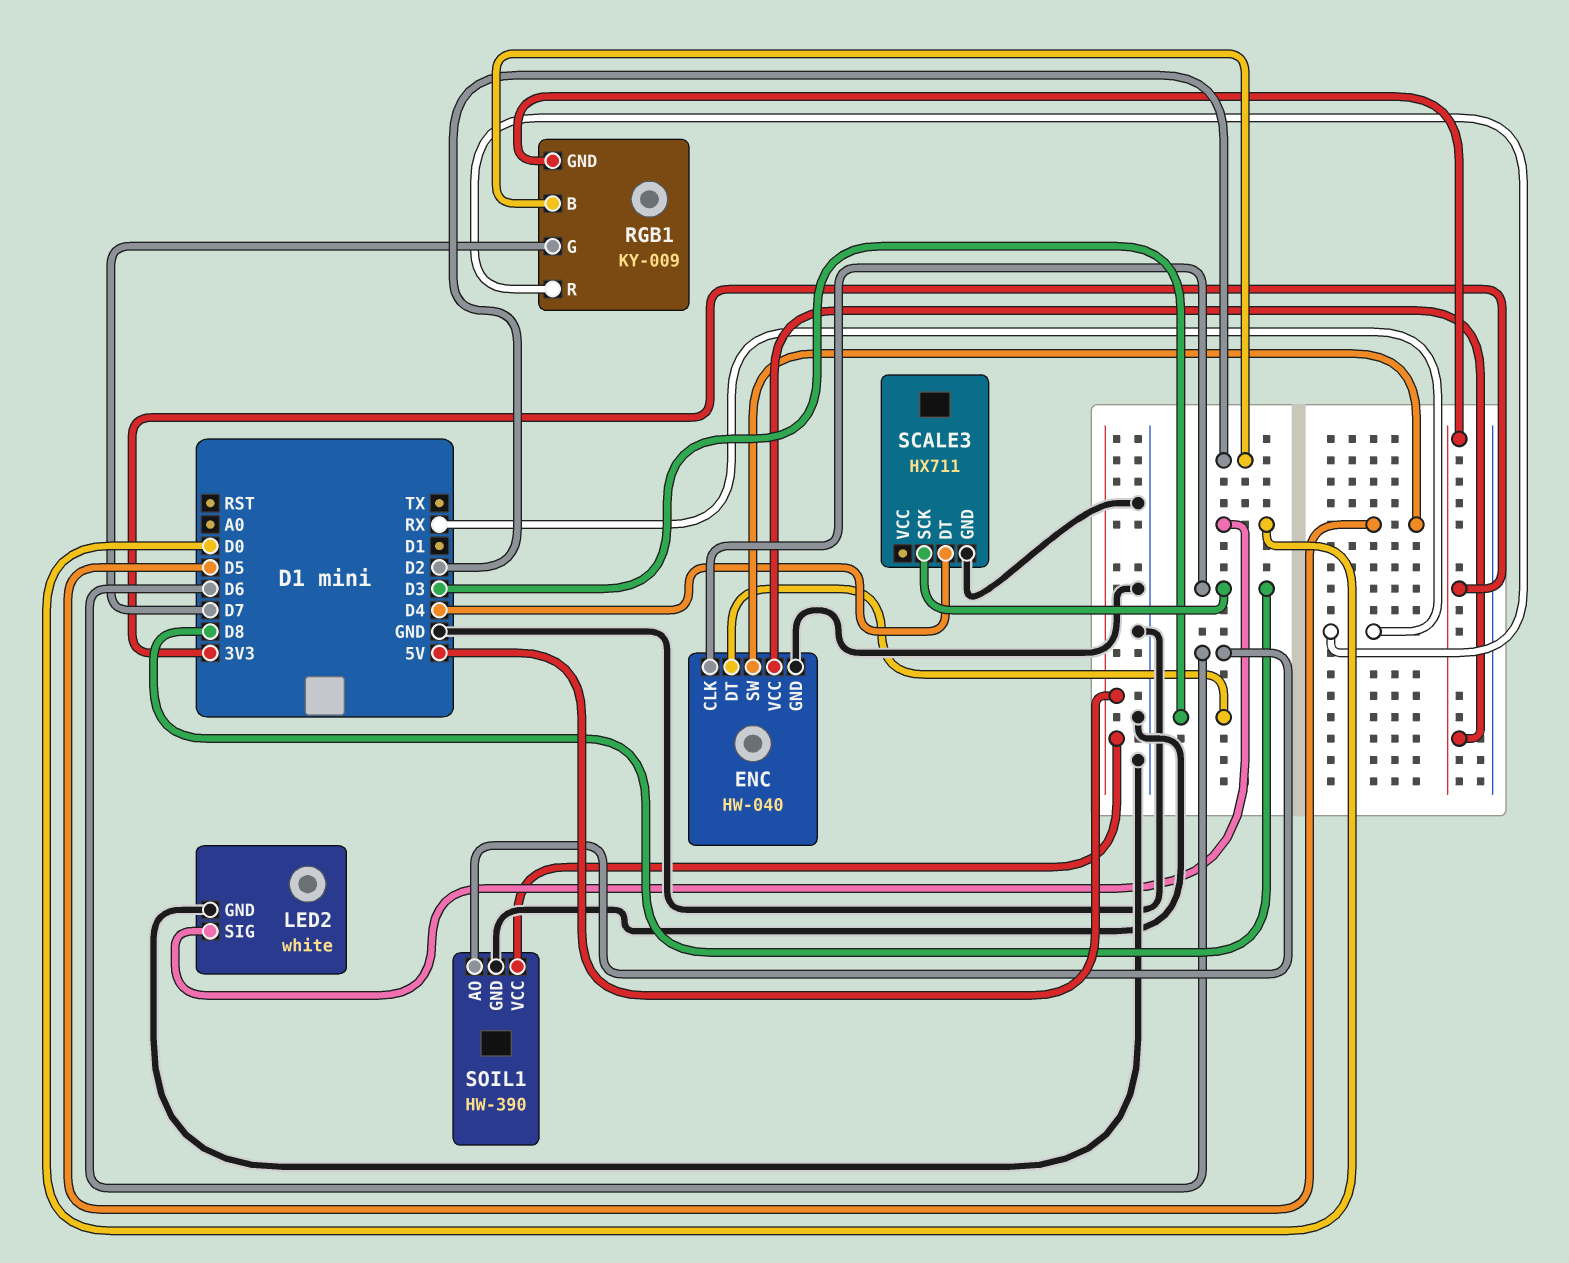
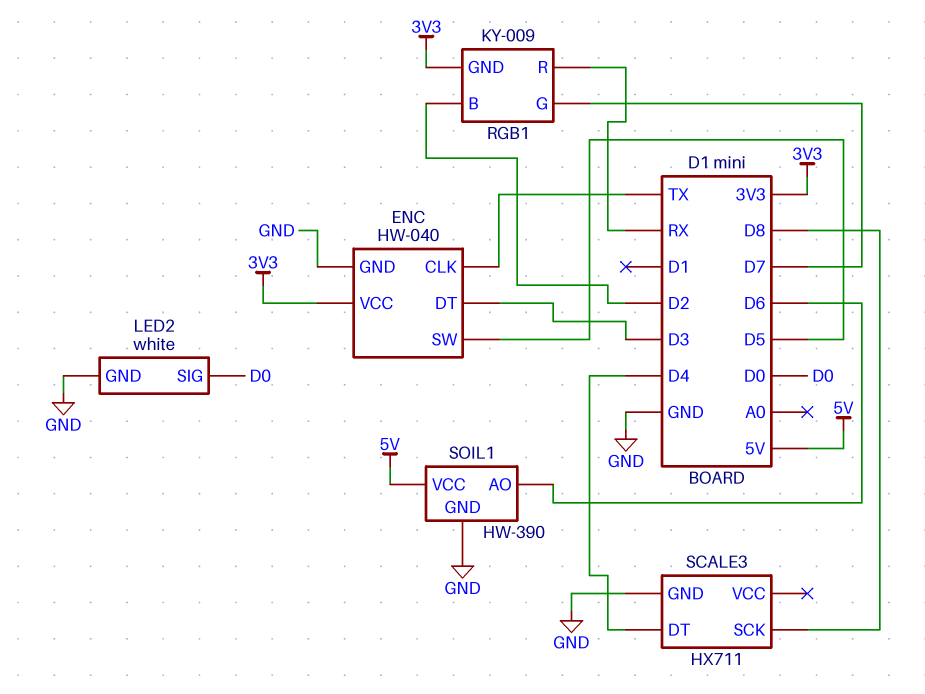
ENC pin CLK: D8 -> TX

